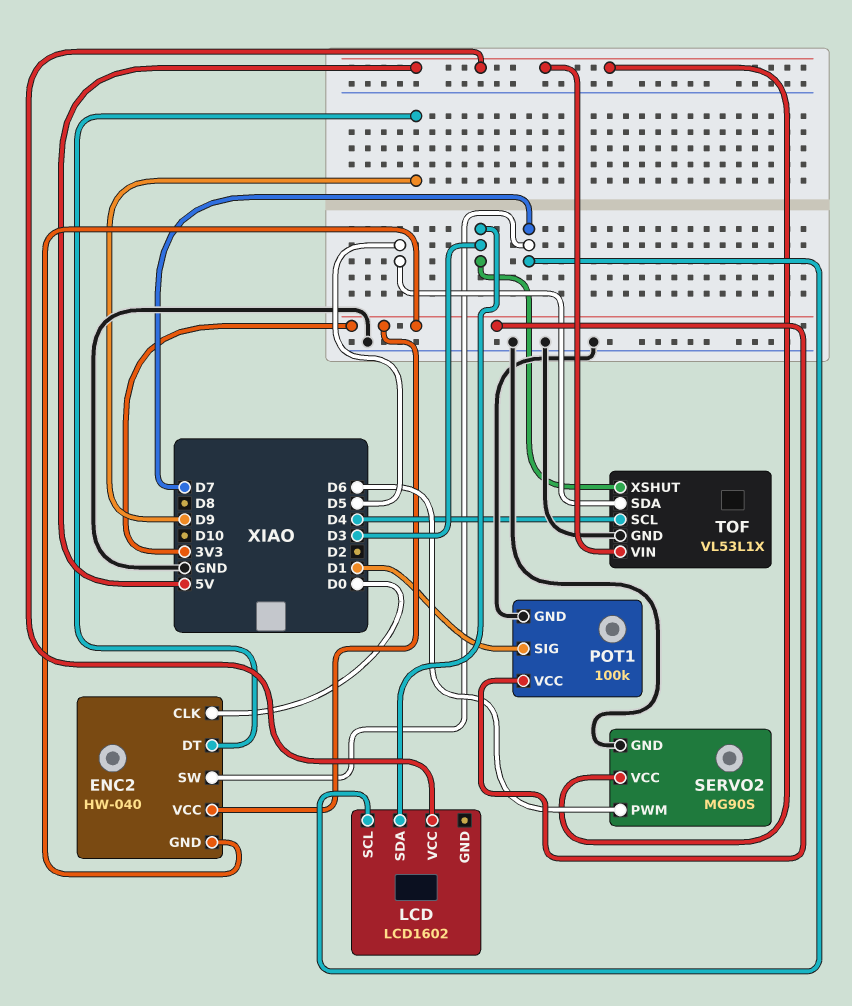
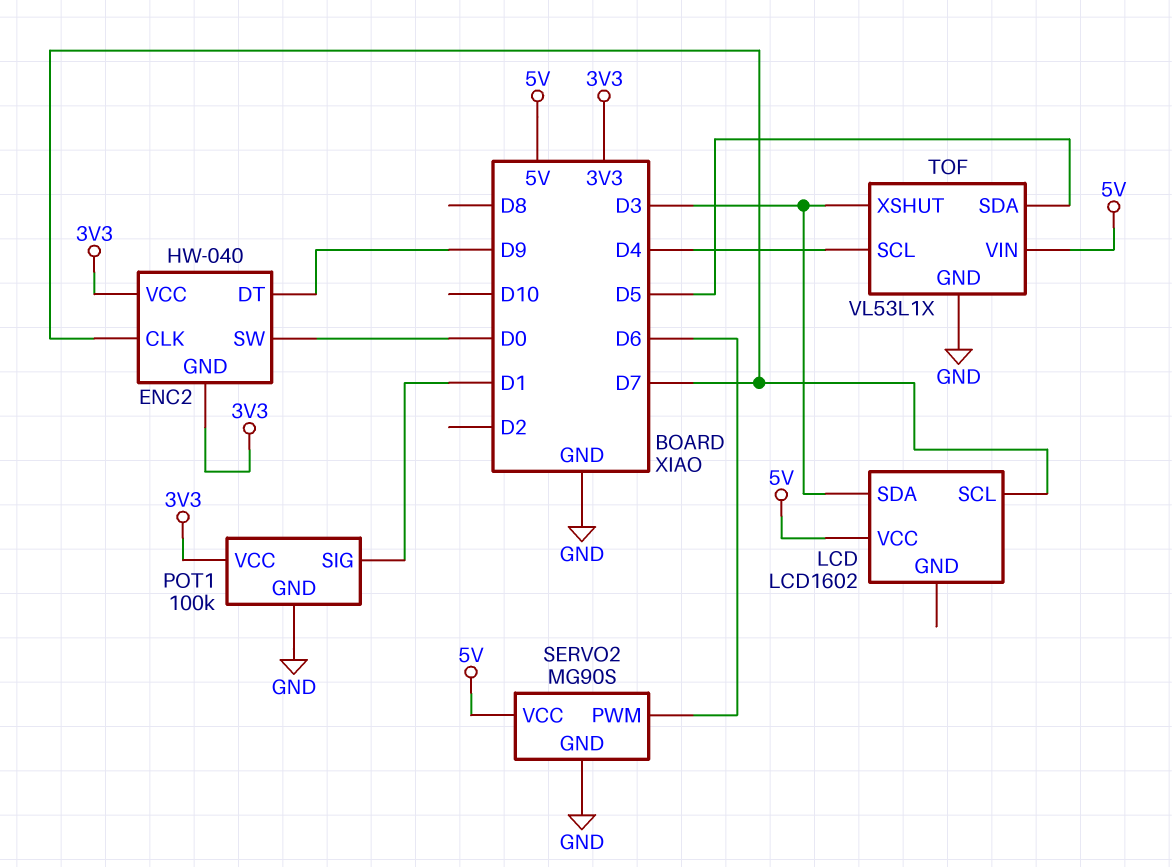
ENC2 pin CLK: D0 -> D7
ENC2 pin SW: D7 -> D0

